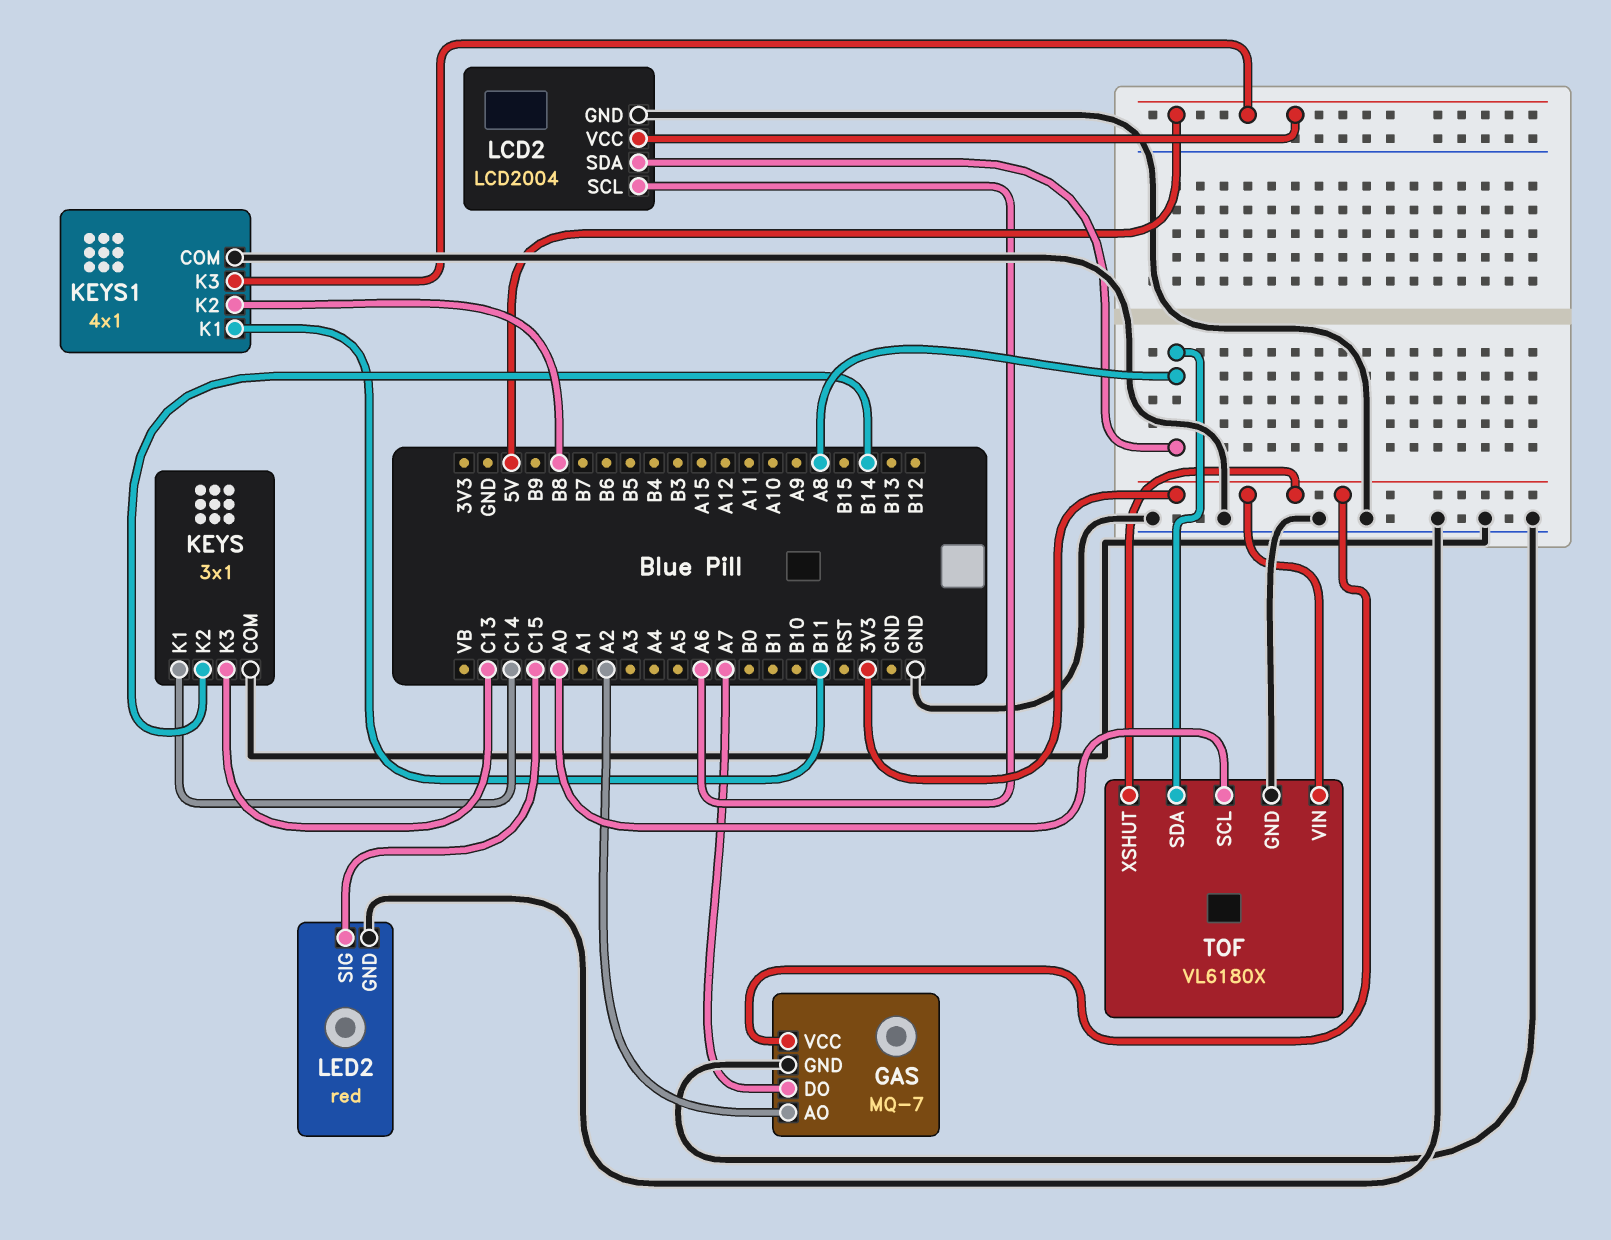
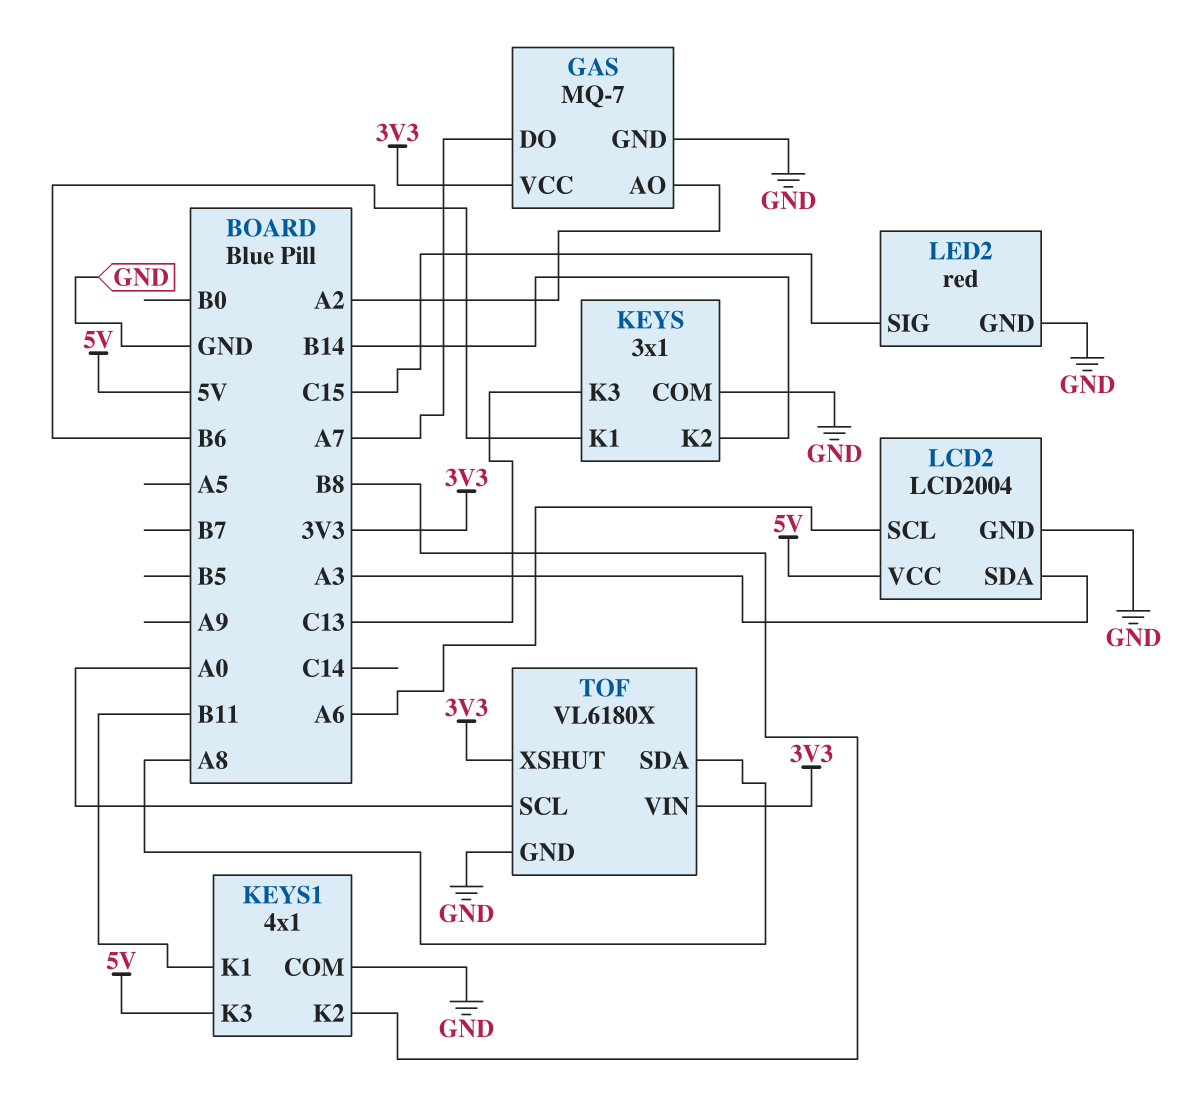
KEYS pin K1: C14 -> B6
LCD2 pin SDA: A8 -> A3

